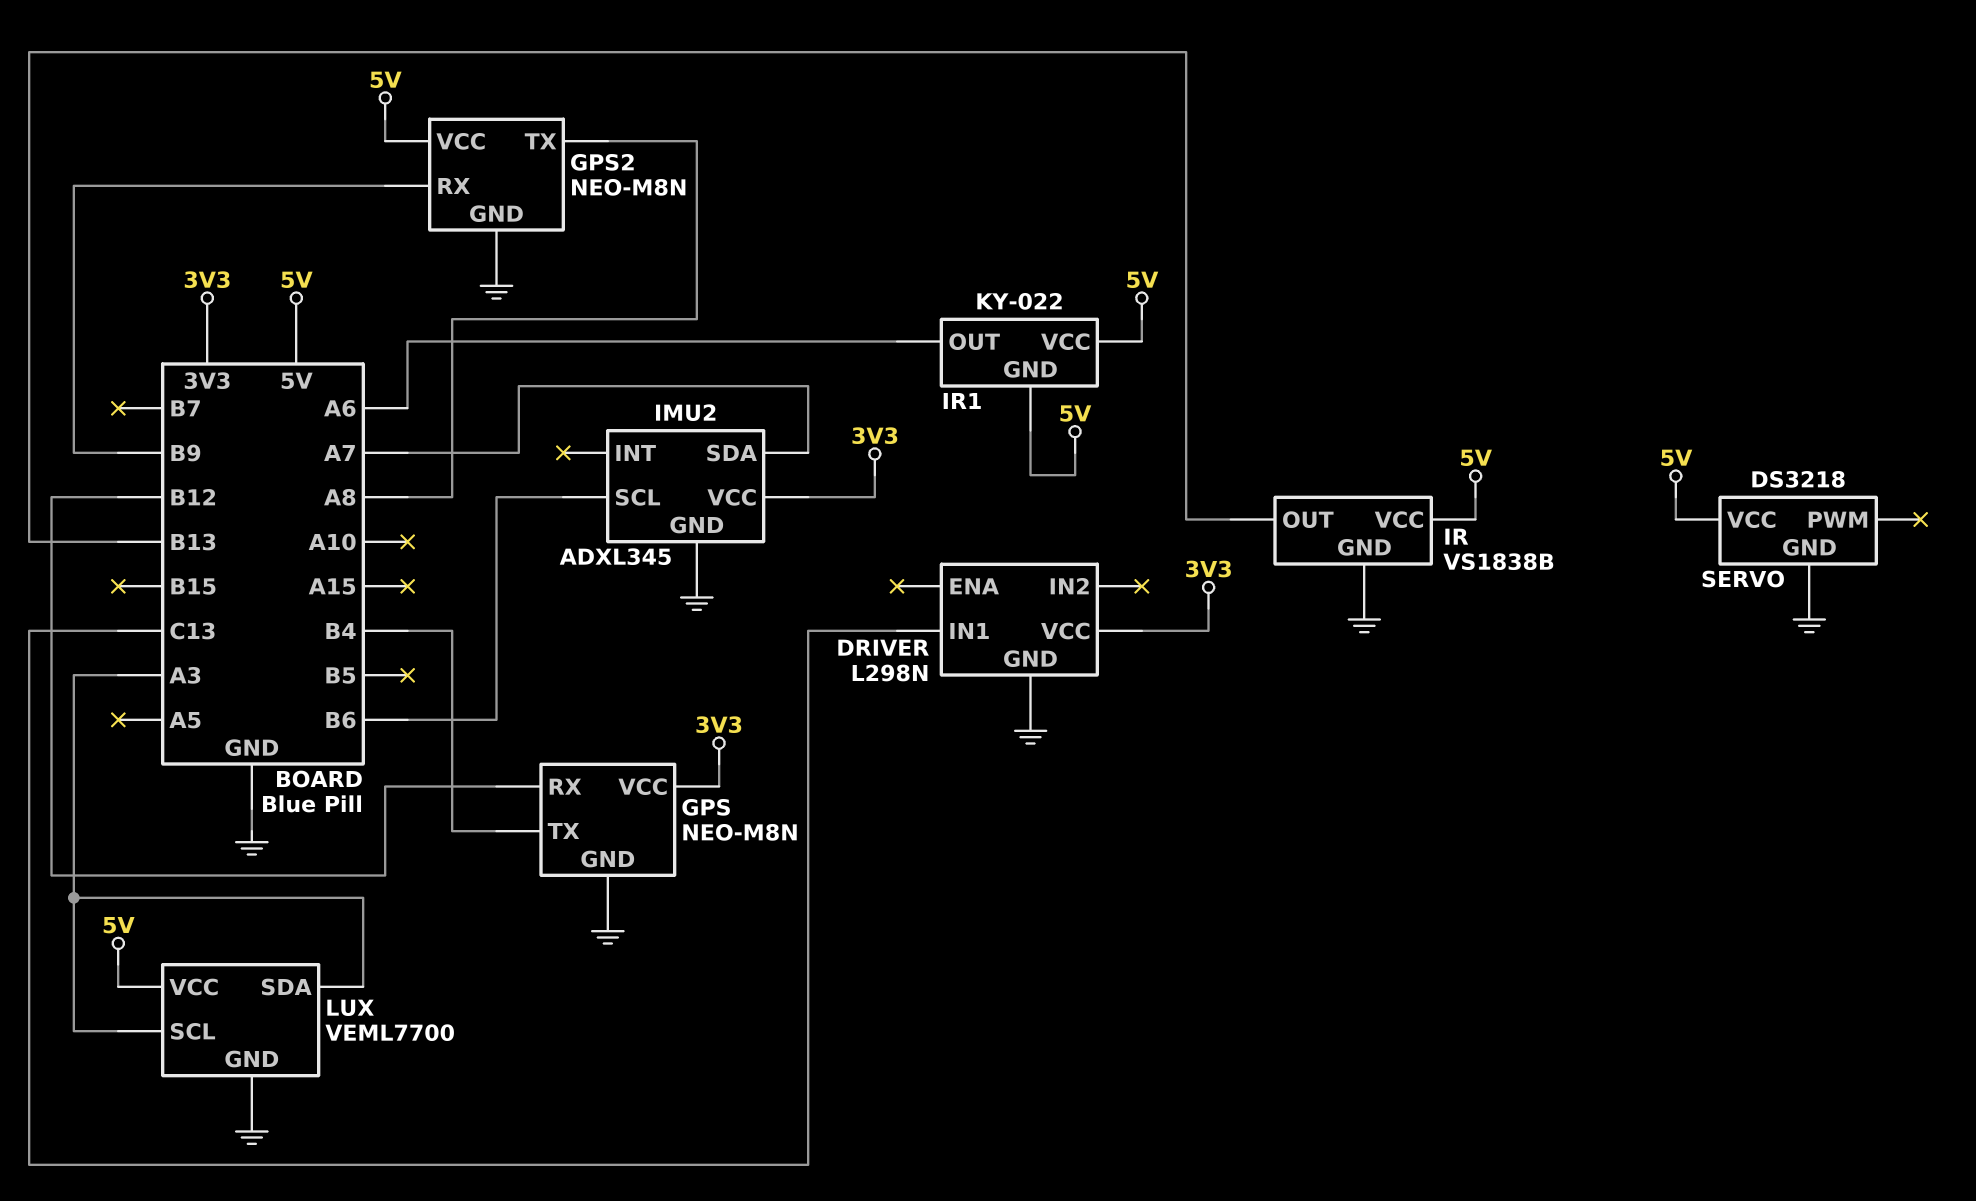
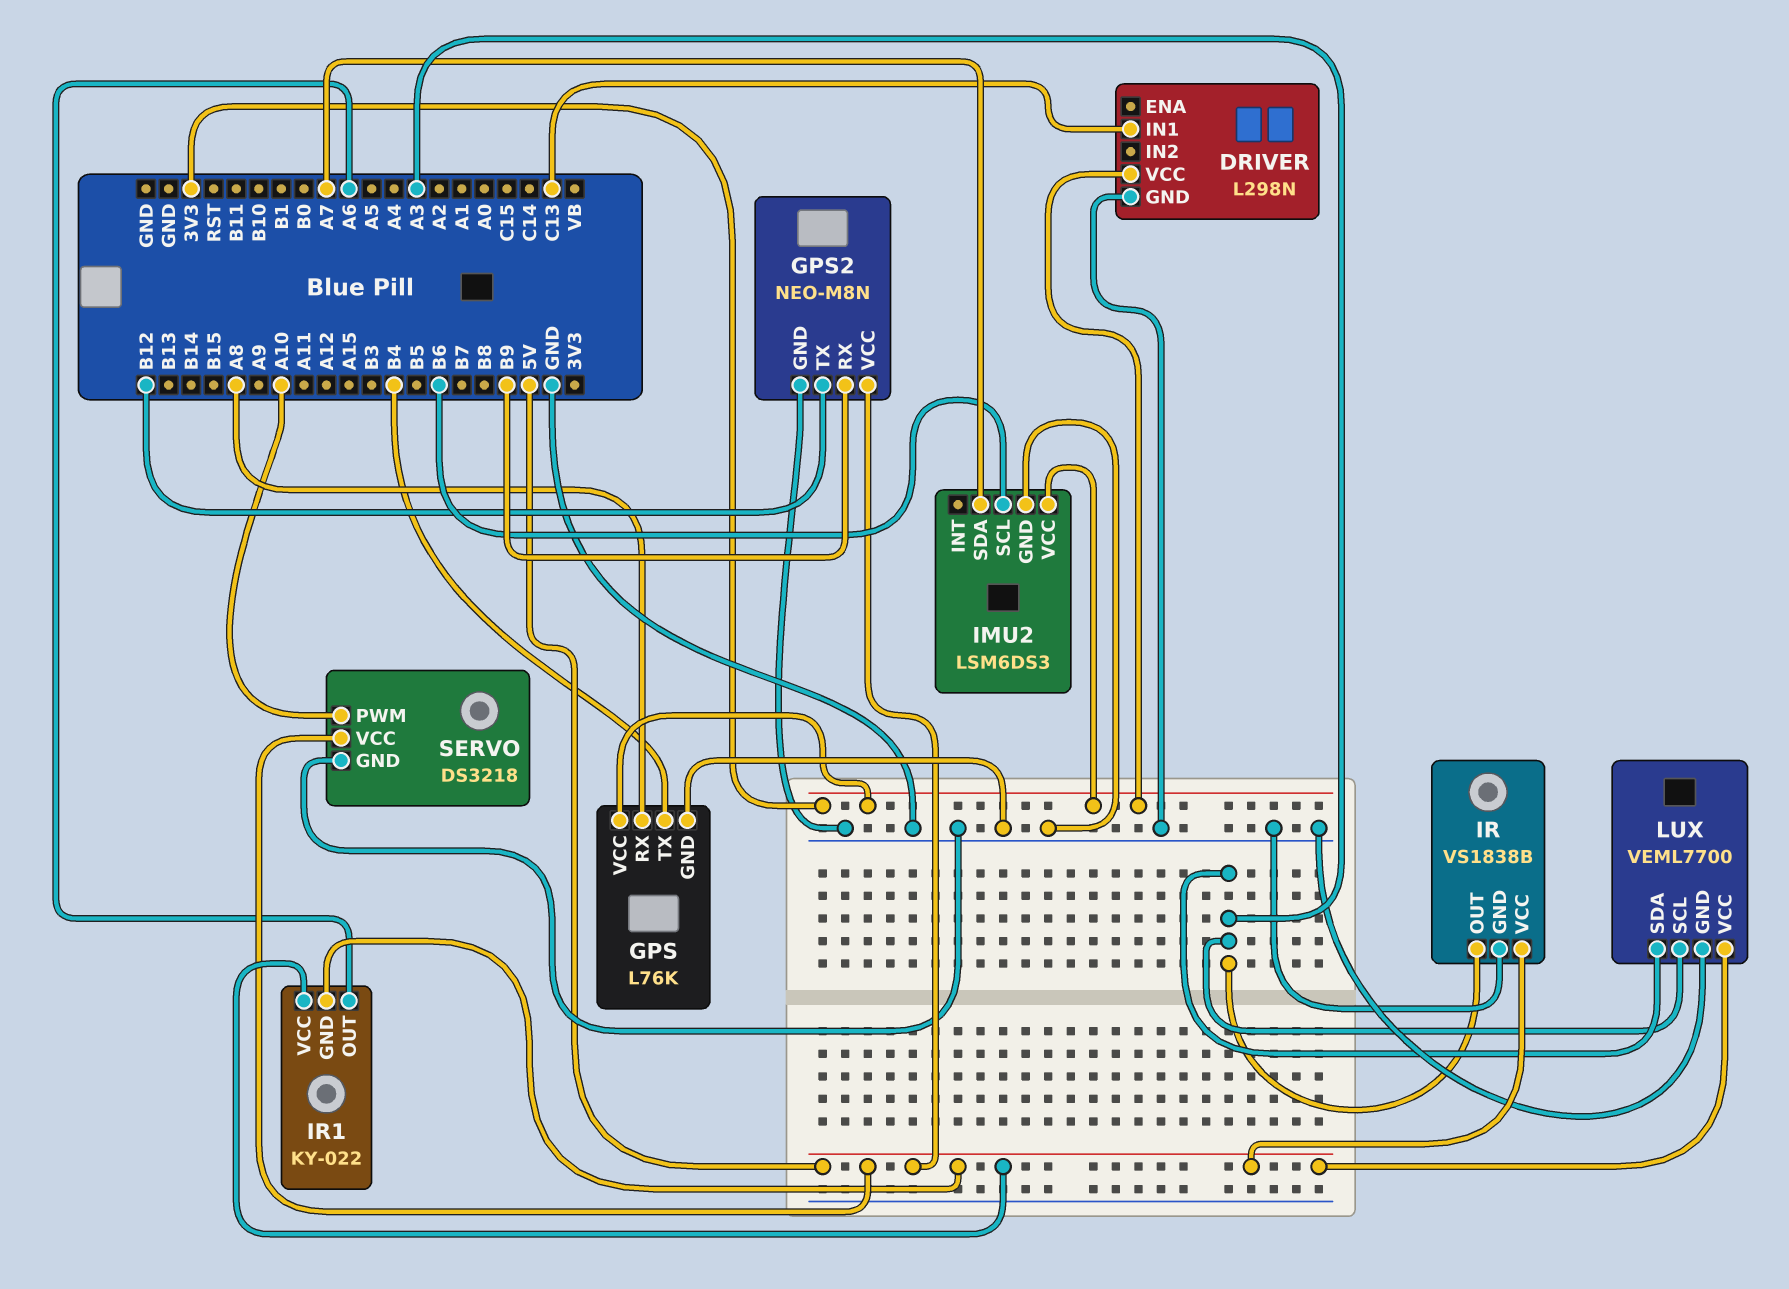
GPS: NEO-M8N -> L76K
GPS pin RX: B12 -> A8
GPS2 pin TX: A8 -> B12
IMU2: ADXL345 -> LSM6DS3
IR pin OUT: B13 -> A3
SERVO pin PWM: none -> A10

